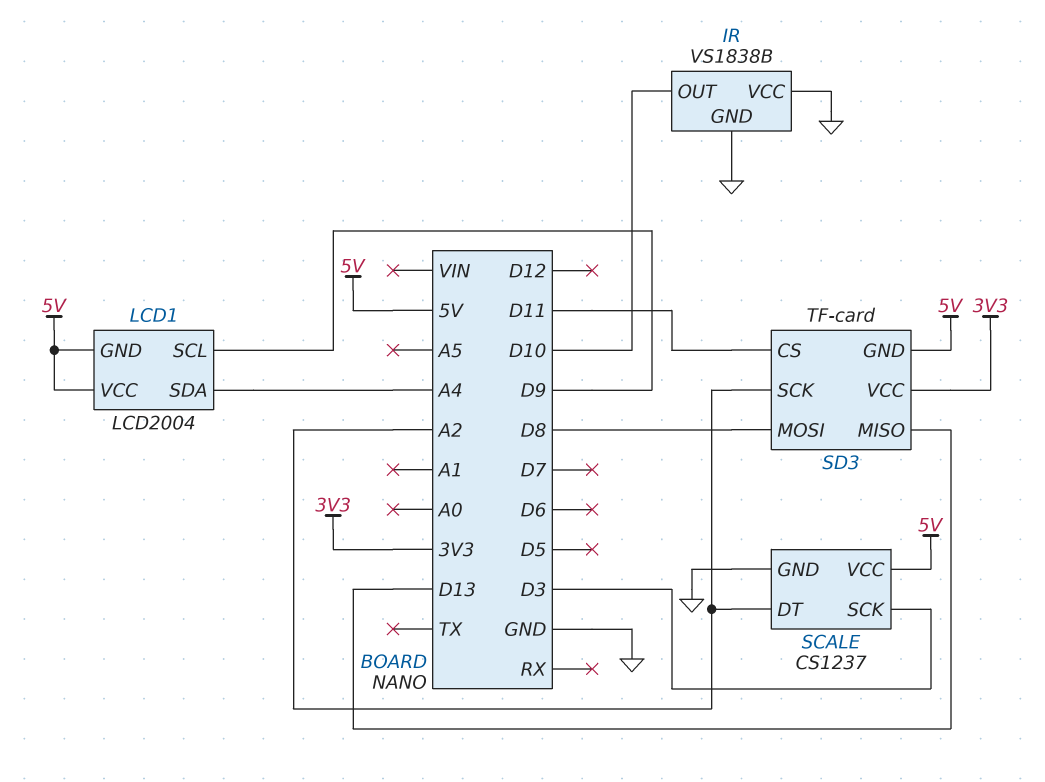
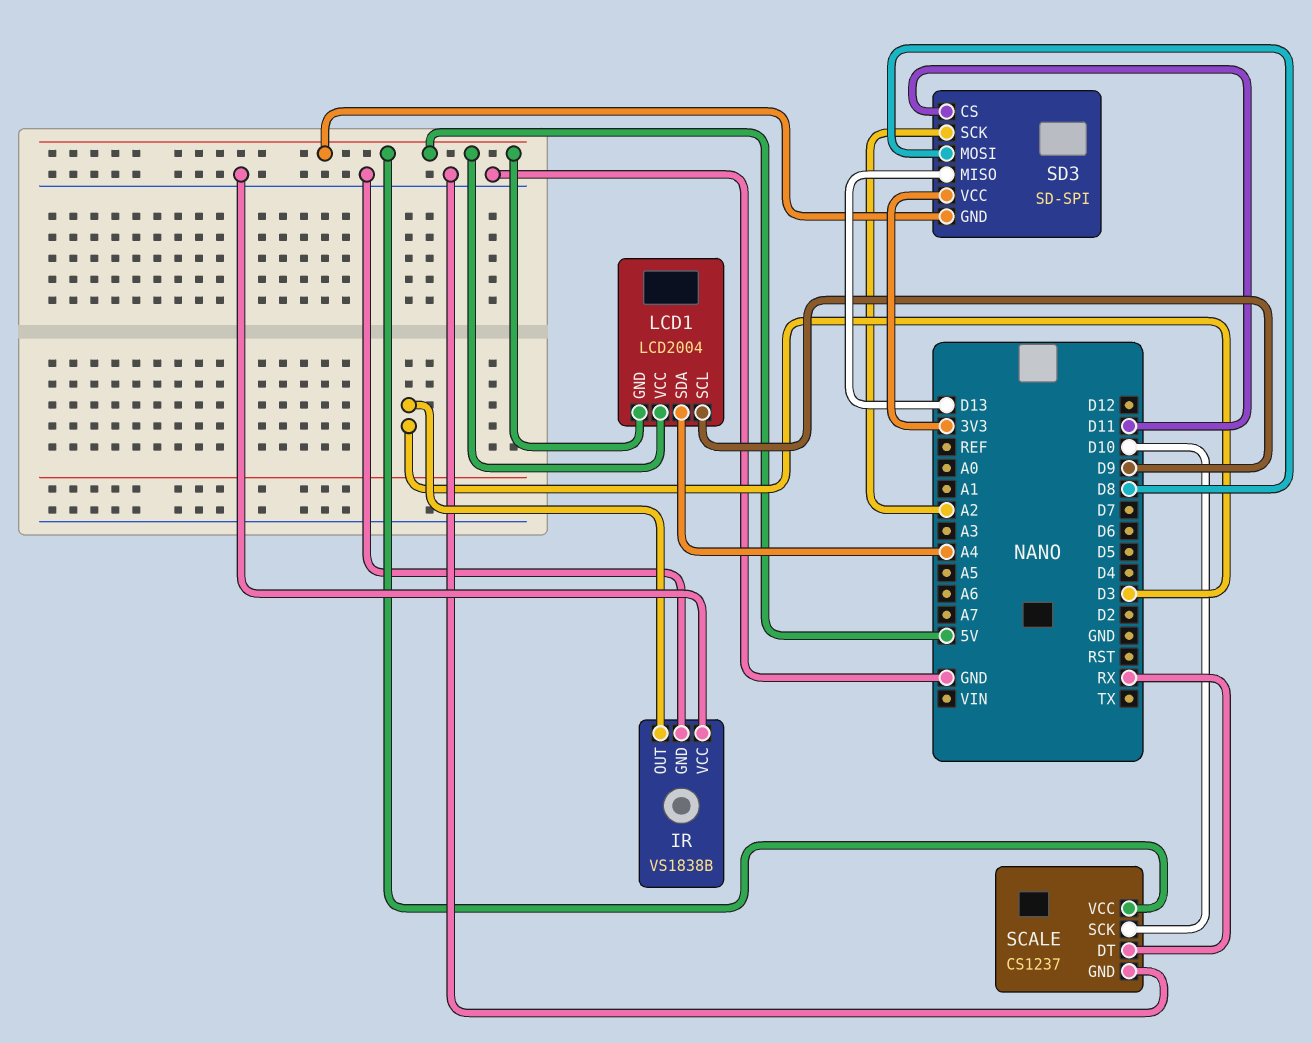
IR pin OUT: D10 -> D3
SCALE pin DT: A2 -> RX
SCALE pin SCK: D3 -> D10
SD3: TF-card -> SD-SPI

